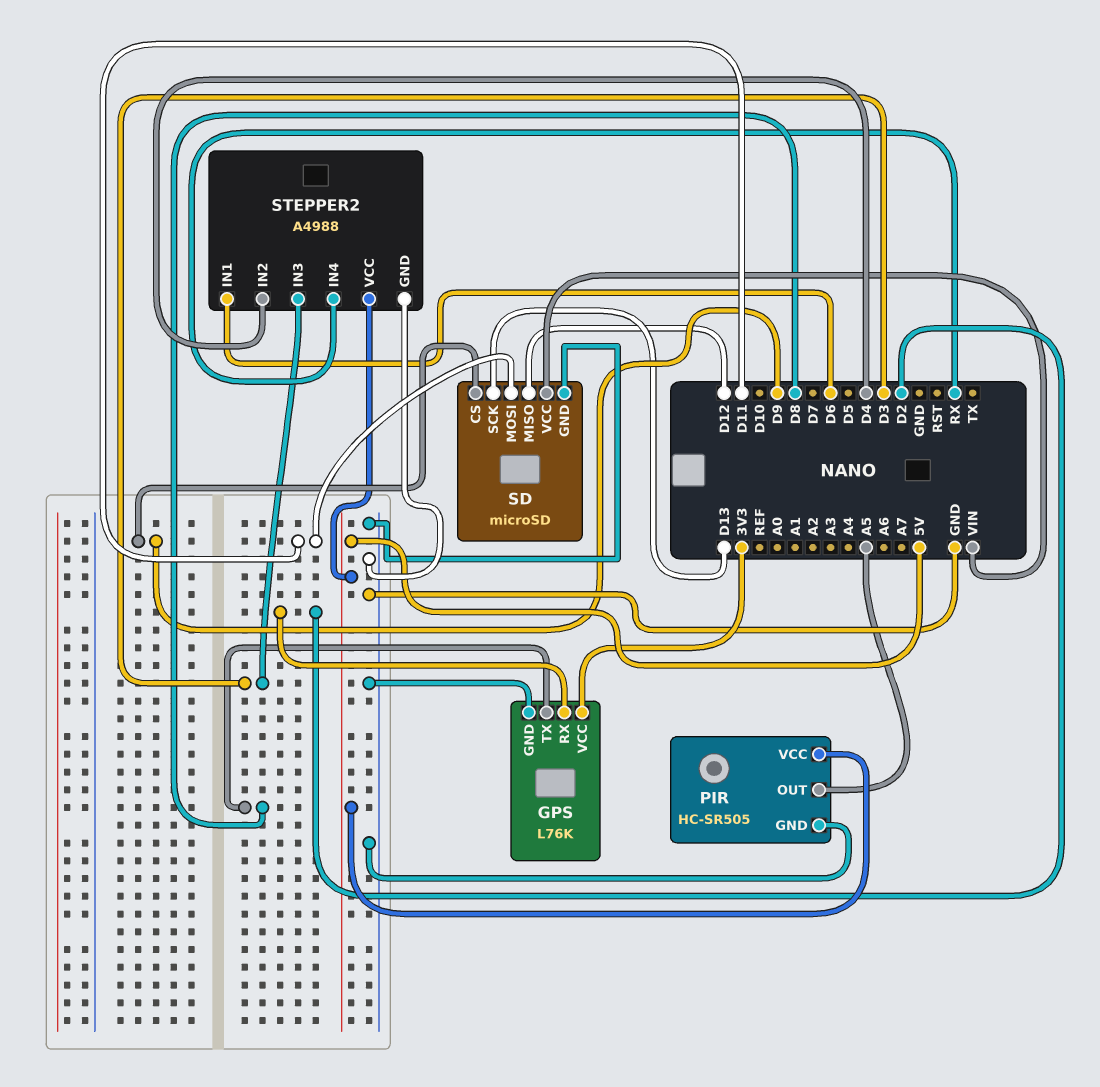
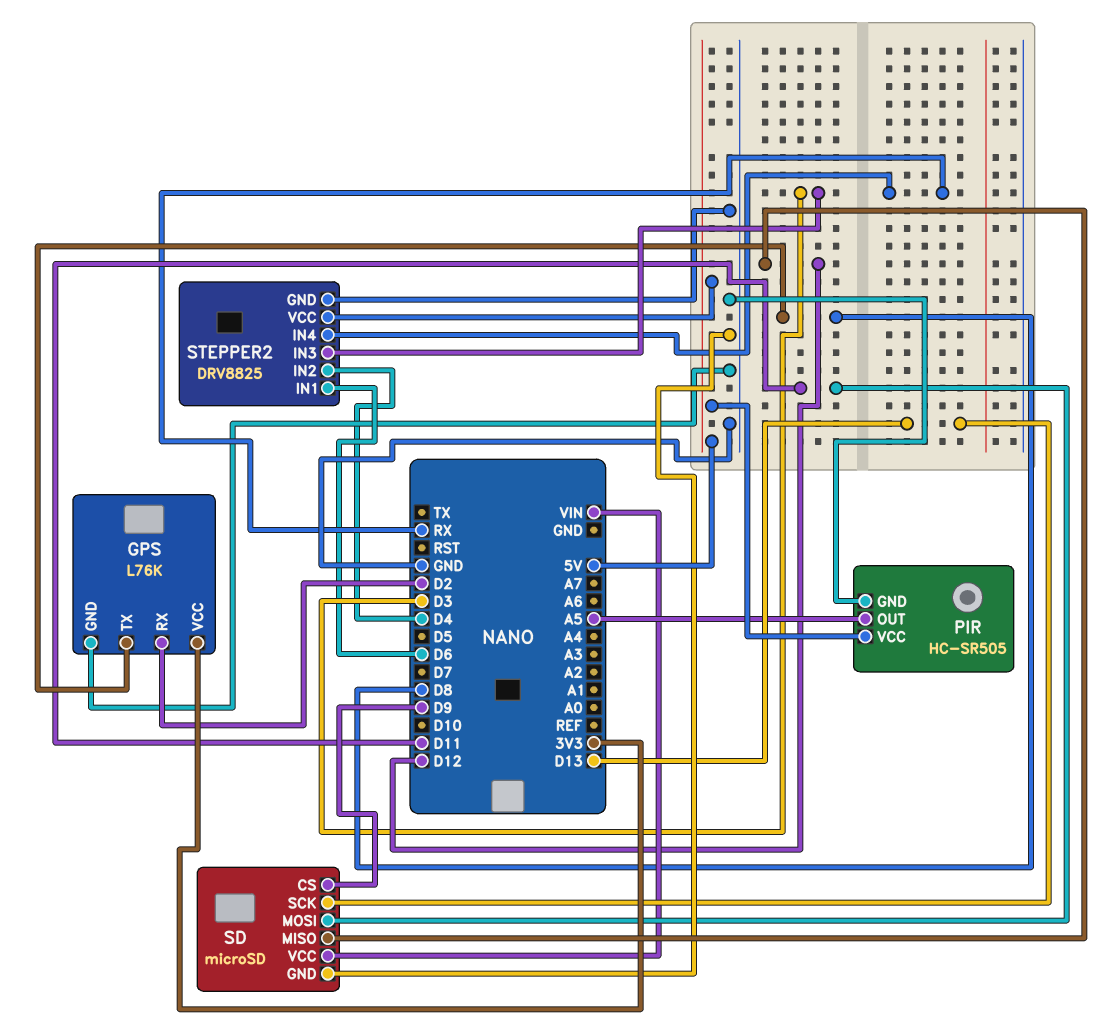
STEPPER2: A4988 -> DRV8825

